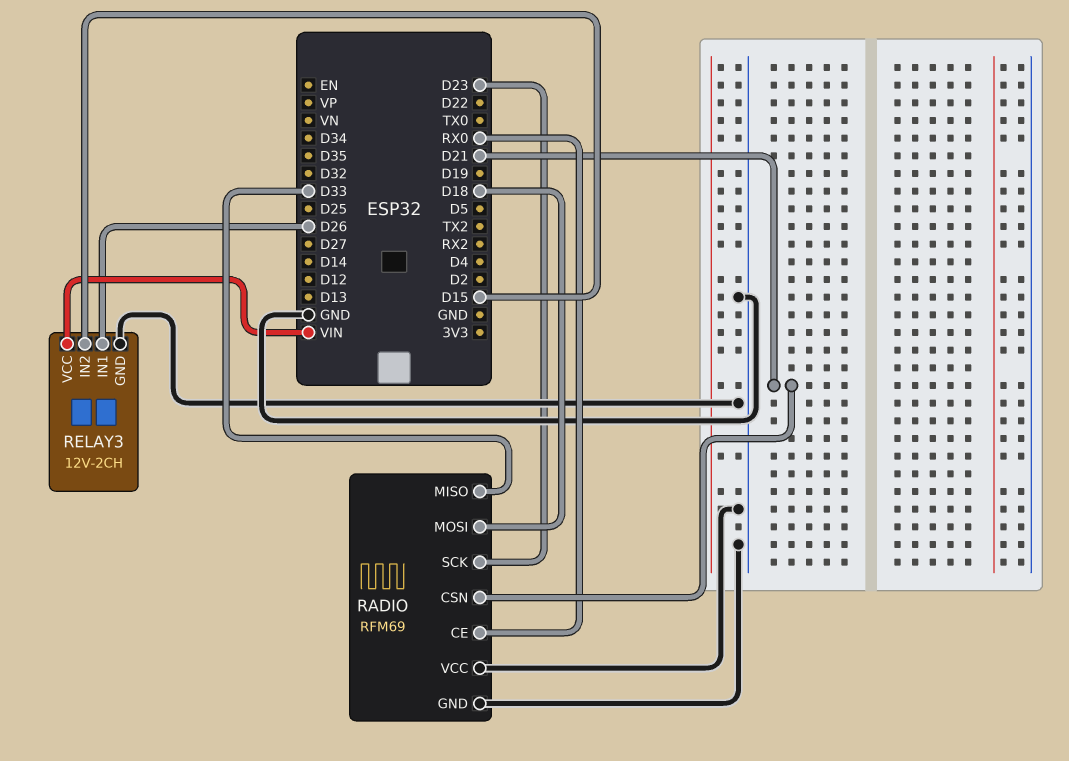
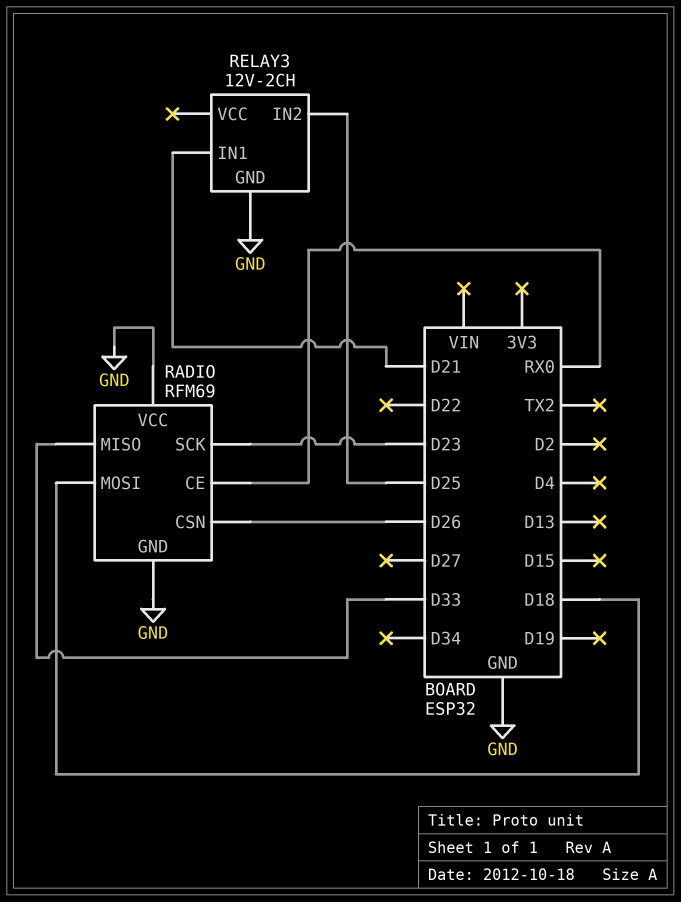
RADIO pin CSN: D21 -> D26
RELAY3 pin IN1: D26 -> D21
RELAY3 pin IN2: D15 -> D25
RELAY3 pin VCC: VIN -> none

